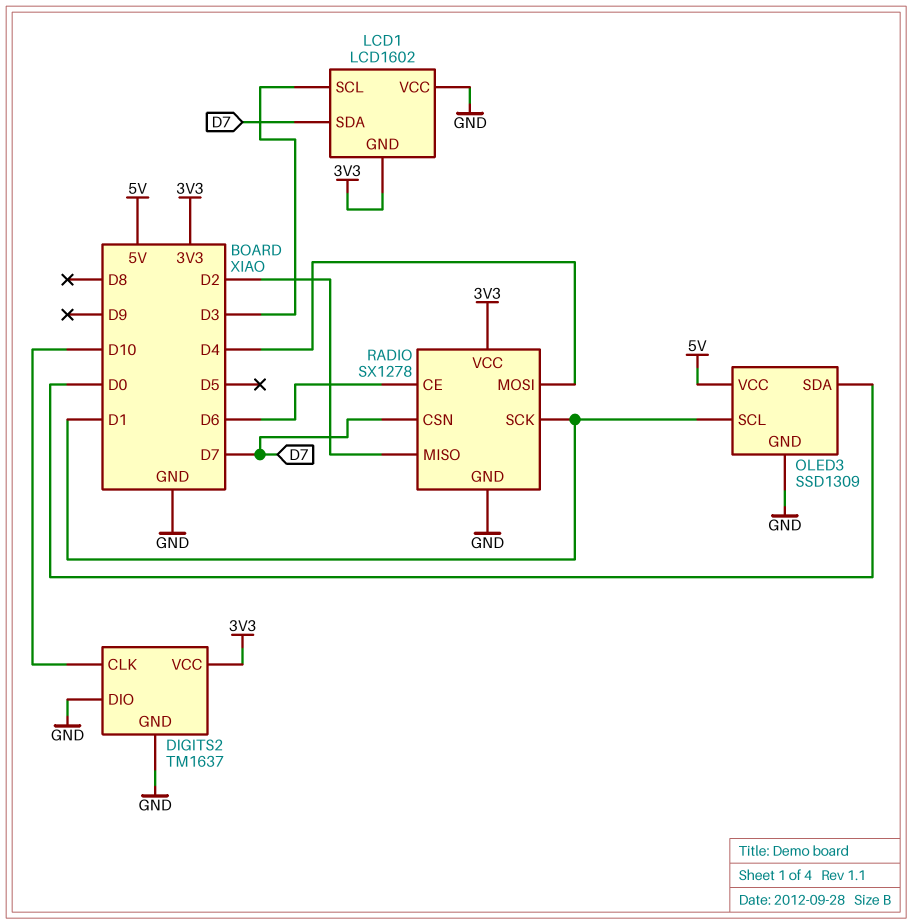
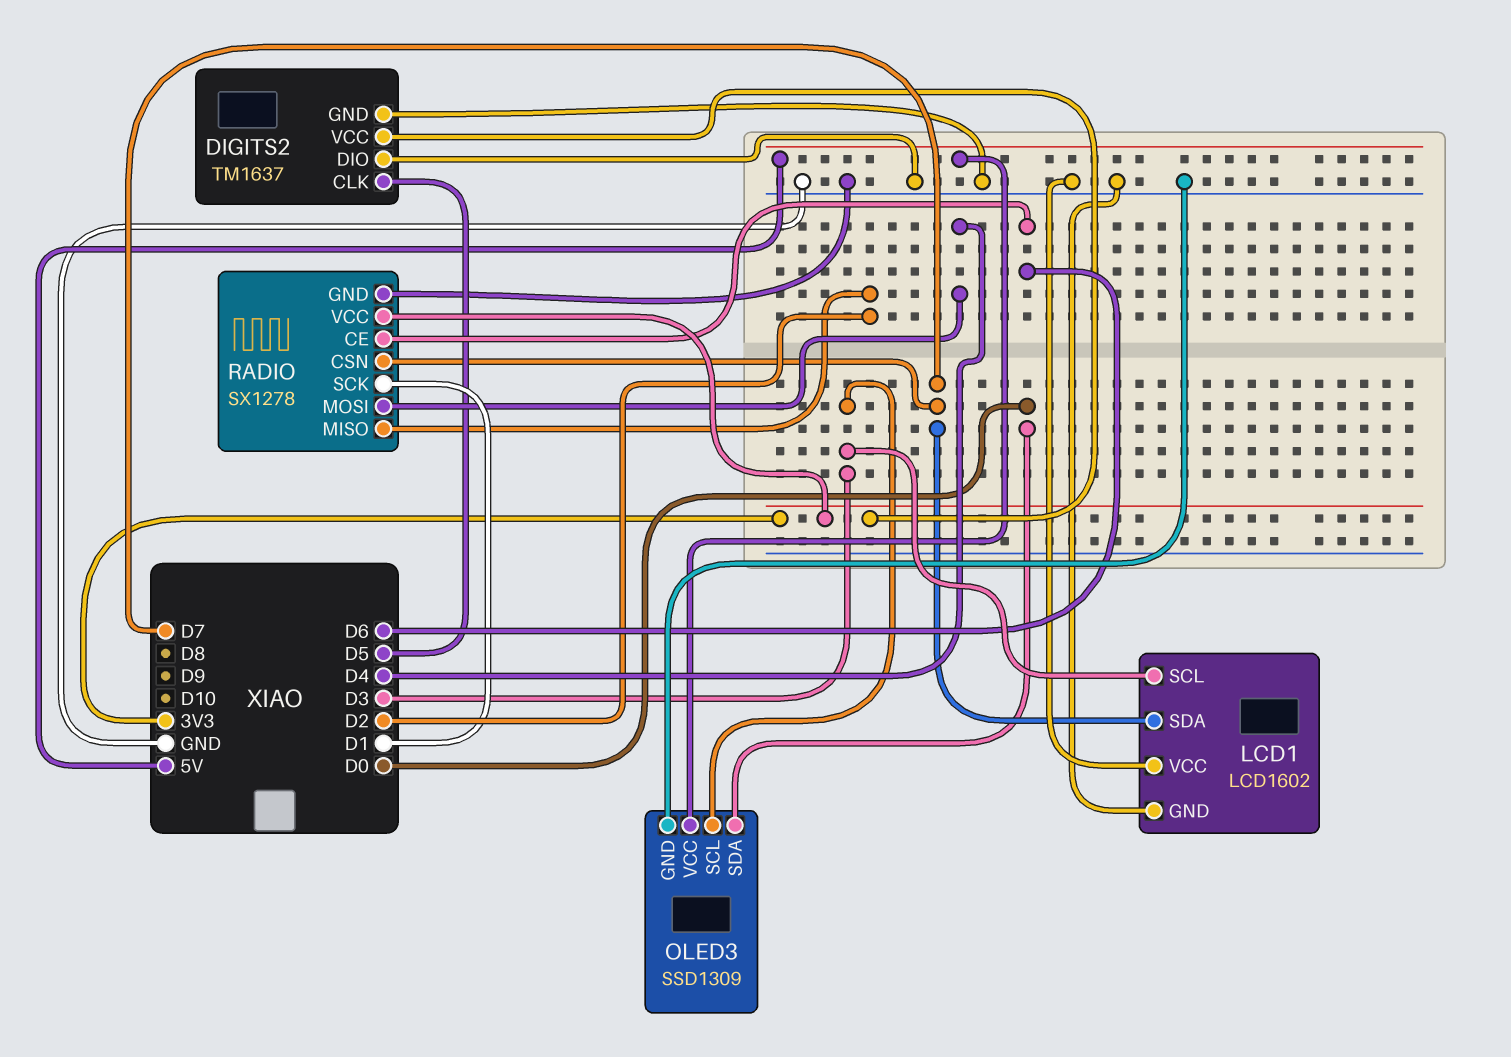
DIGITS2 pin CLK: D10 -> D5
LCD1 pin GND: 3V3 -> GND
OLED3 pin SCL: D1 -> D3

